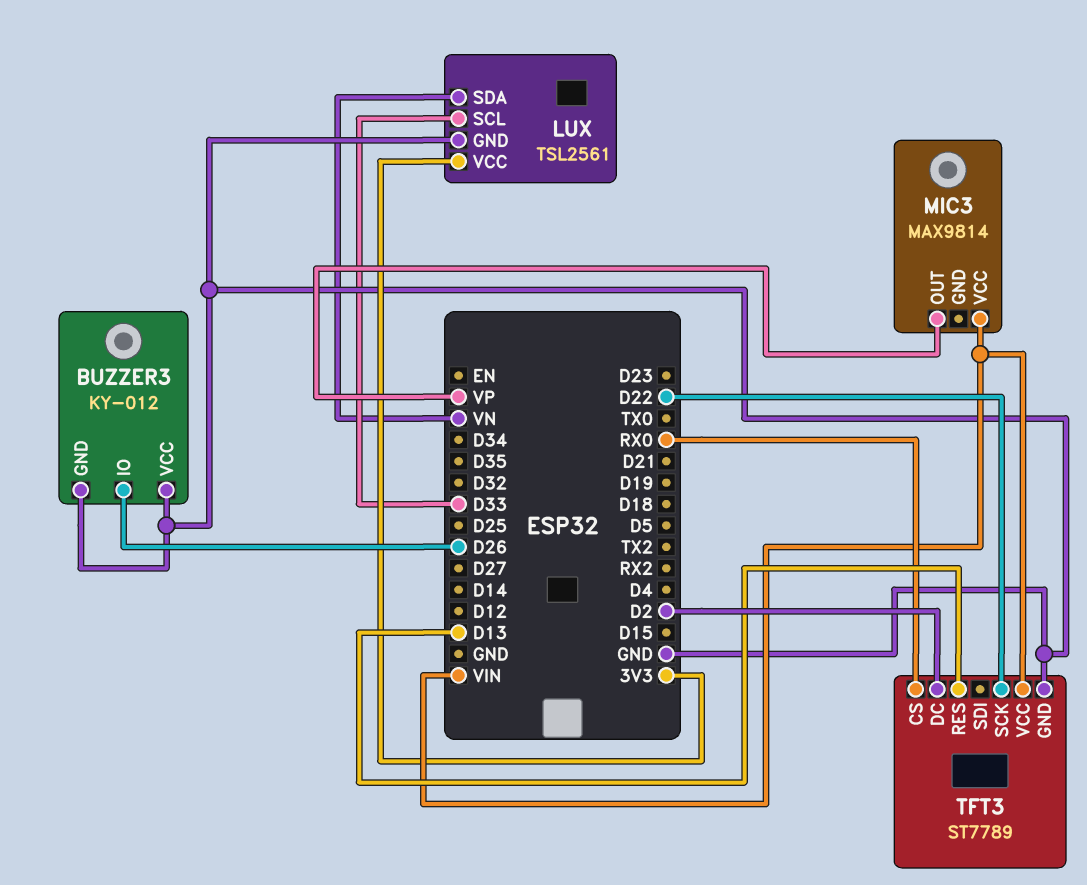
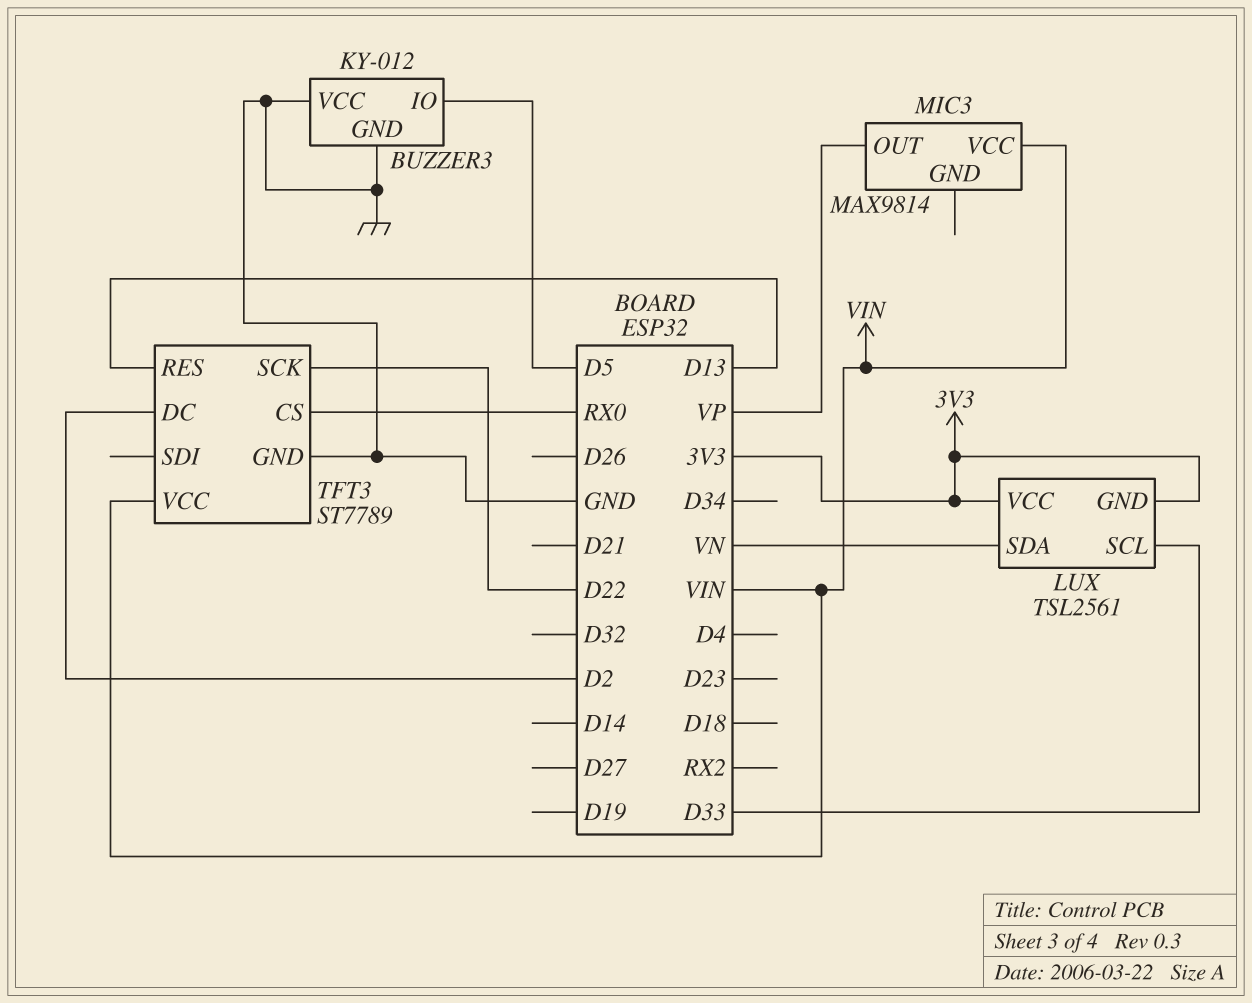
BUZZER3 pin IO: D26 -> D5
LUX pin GND: GND -> 3V3

